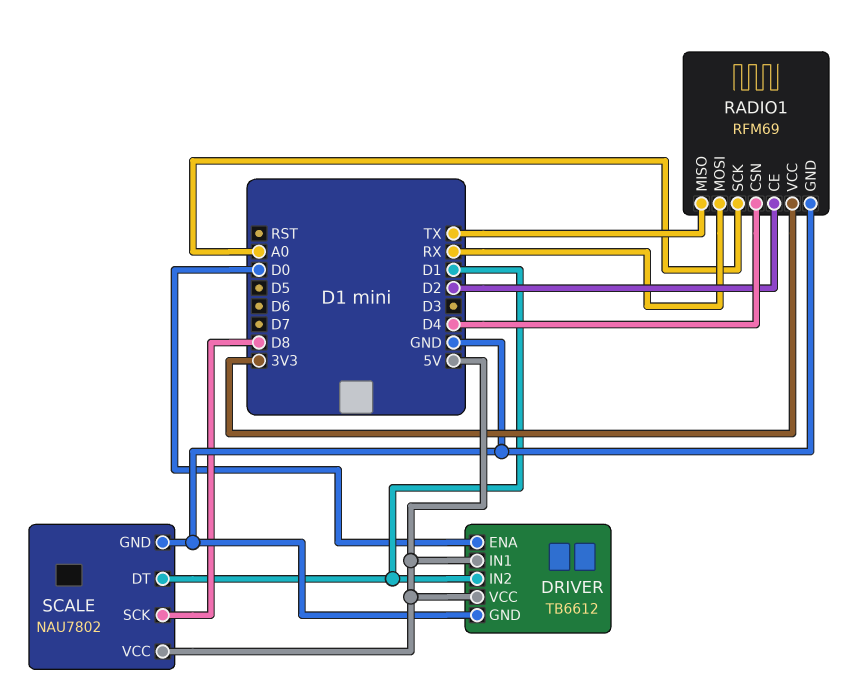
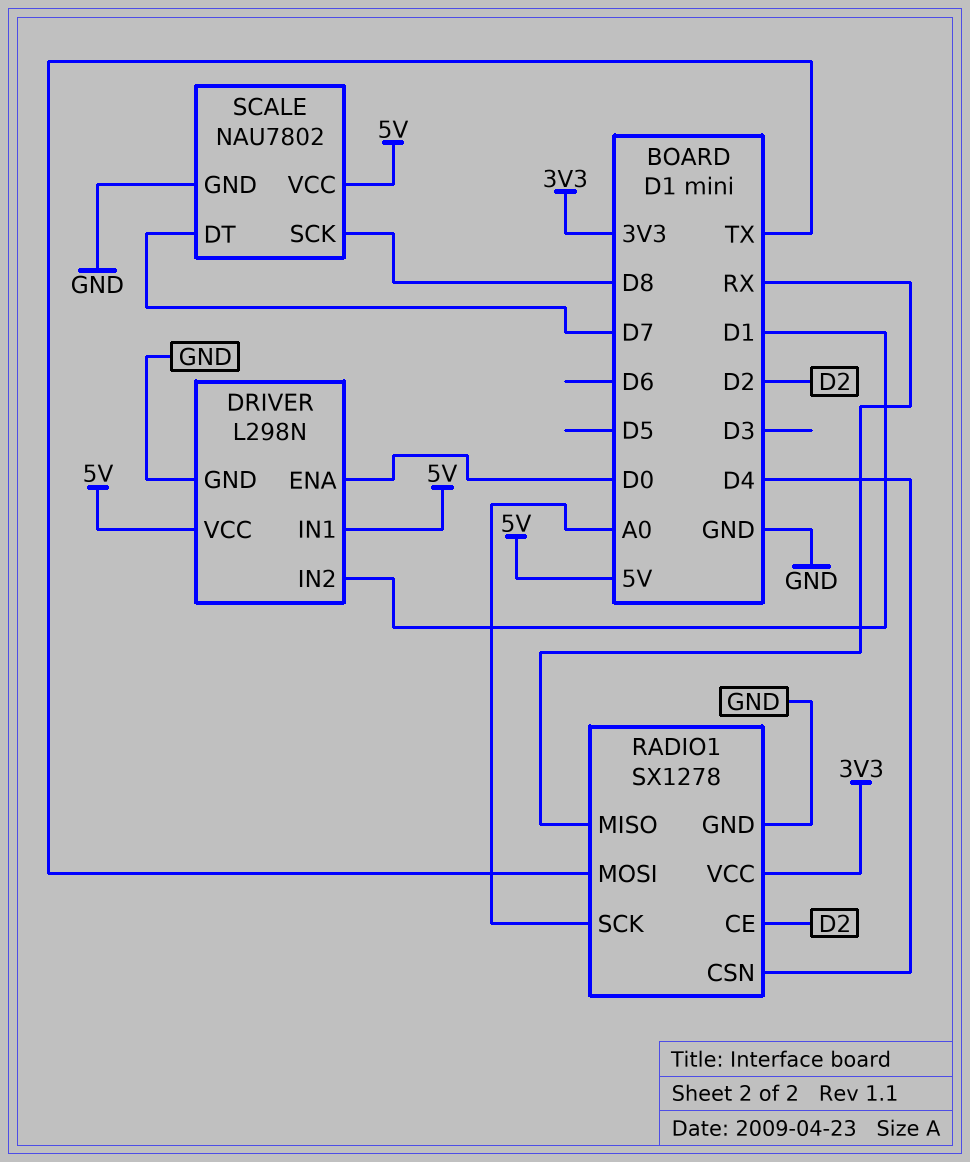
DRIVER: TB6612 -> L298N
RADIO1: RFM69 -> SX1278
RADIO1 pin MISO: TX -> RX
RADIO1 pin MOSI: RX -> TX
SCALE pin DT: D1 -> D7

